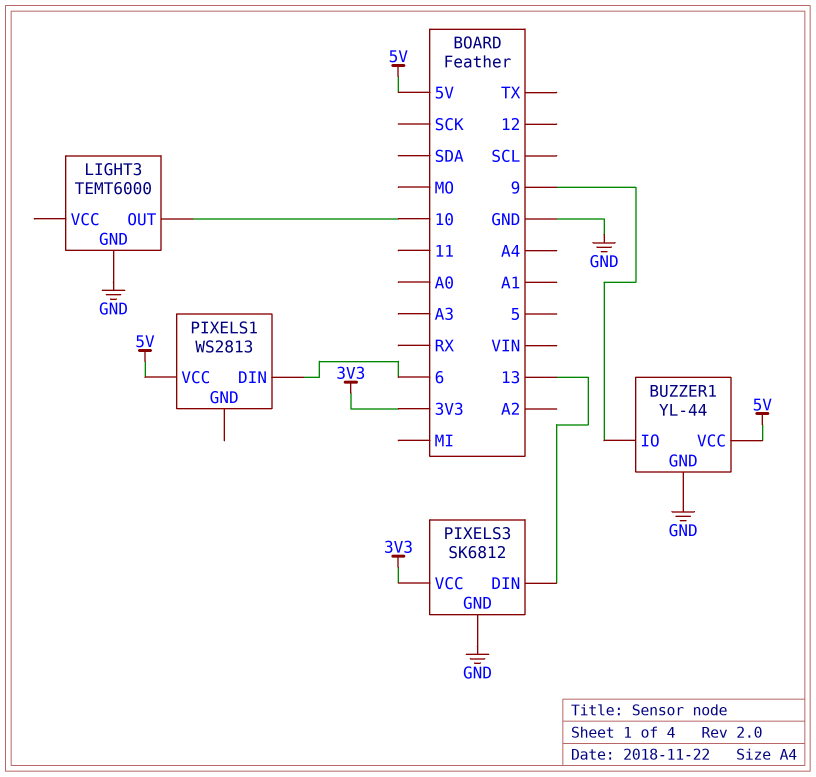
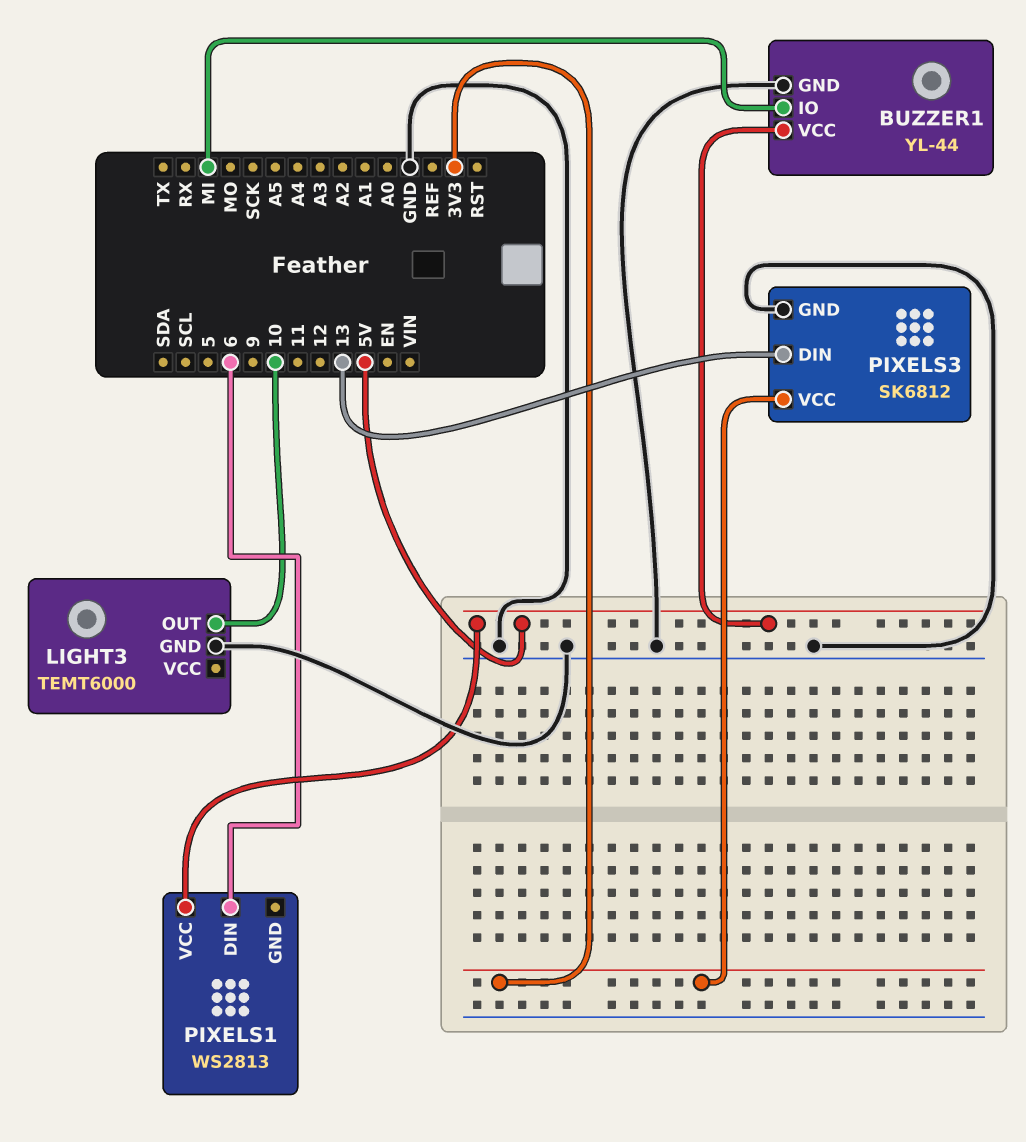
BUZZER1 pin IO: 9 -> MI

